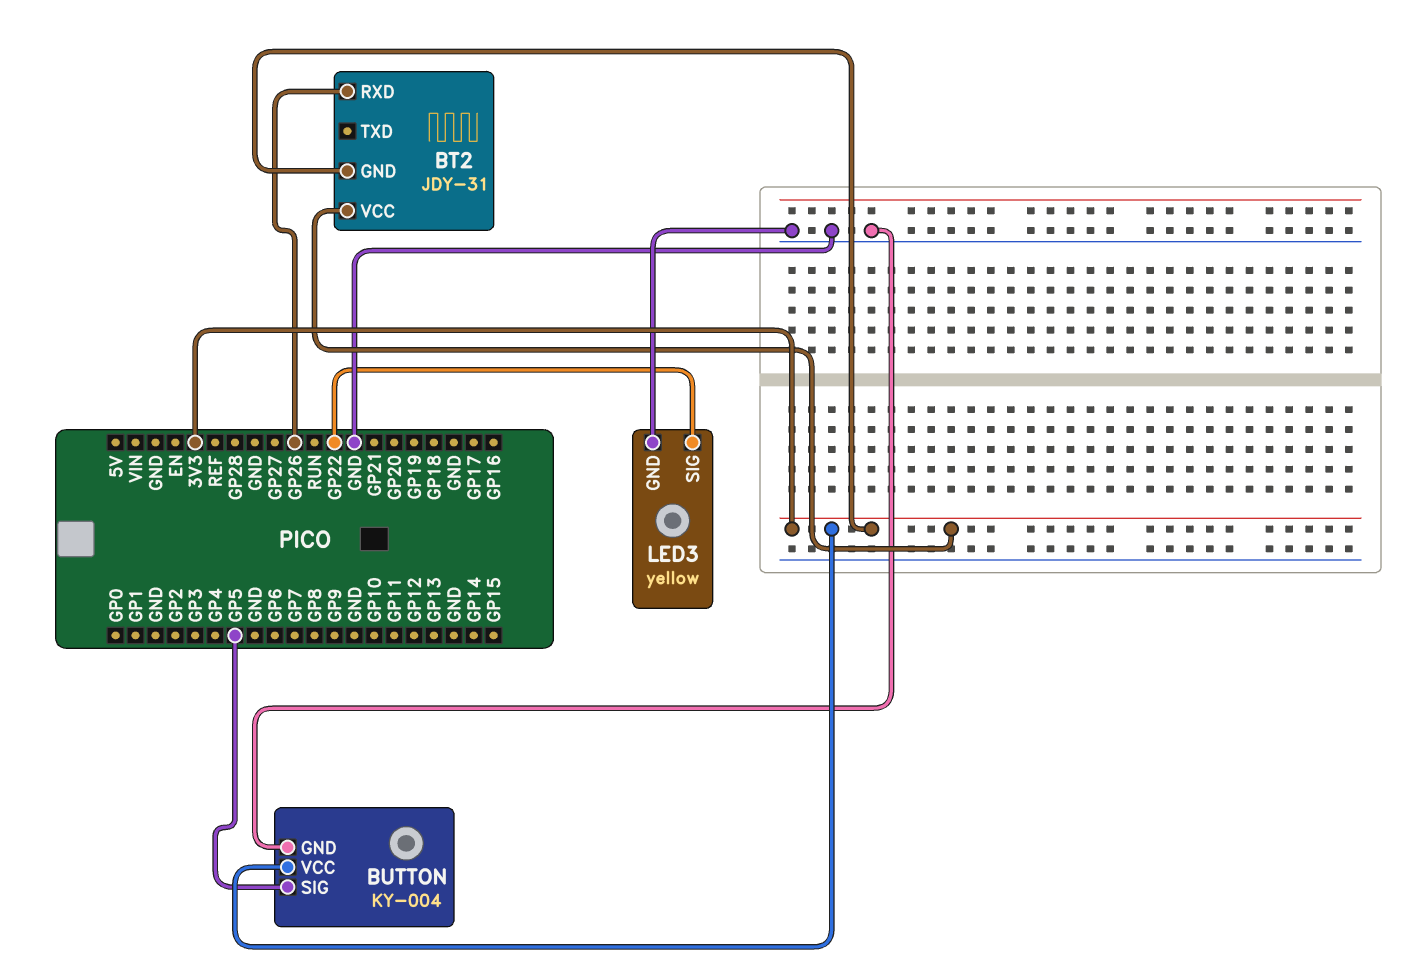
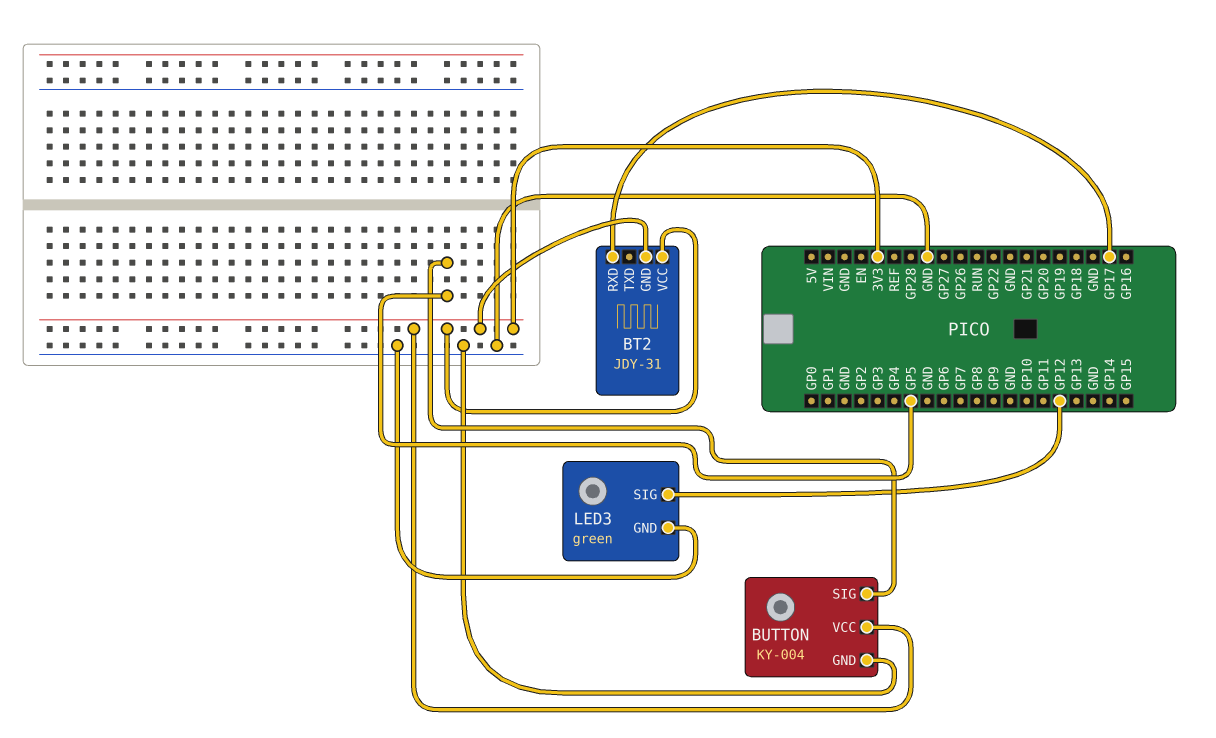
BT2 pin RXD: GP26 -> GP17
LED3: yellow -> green
LED3 pin SIG: GP22 -> GP12

